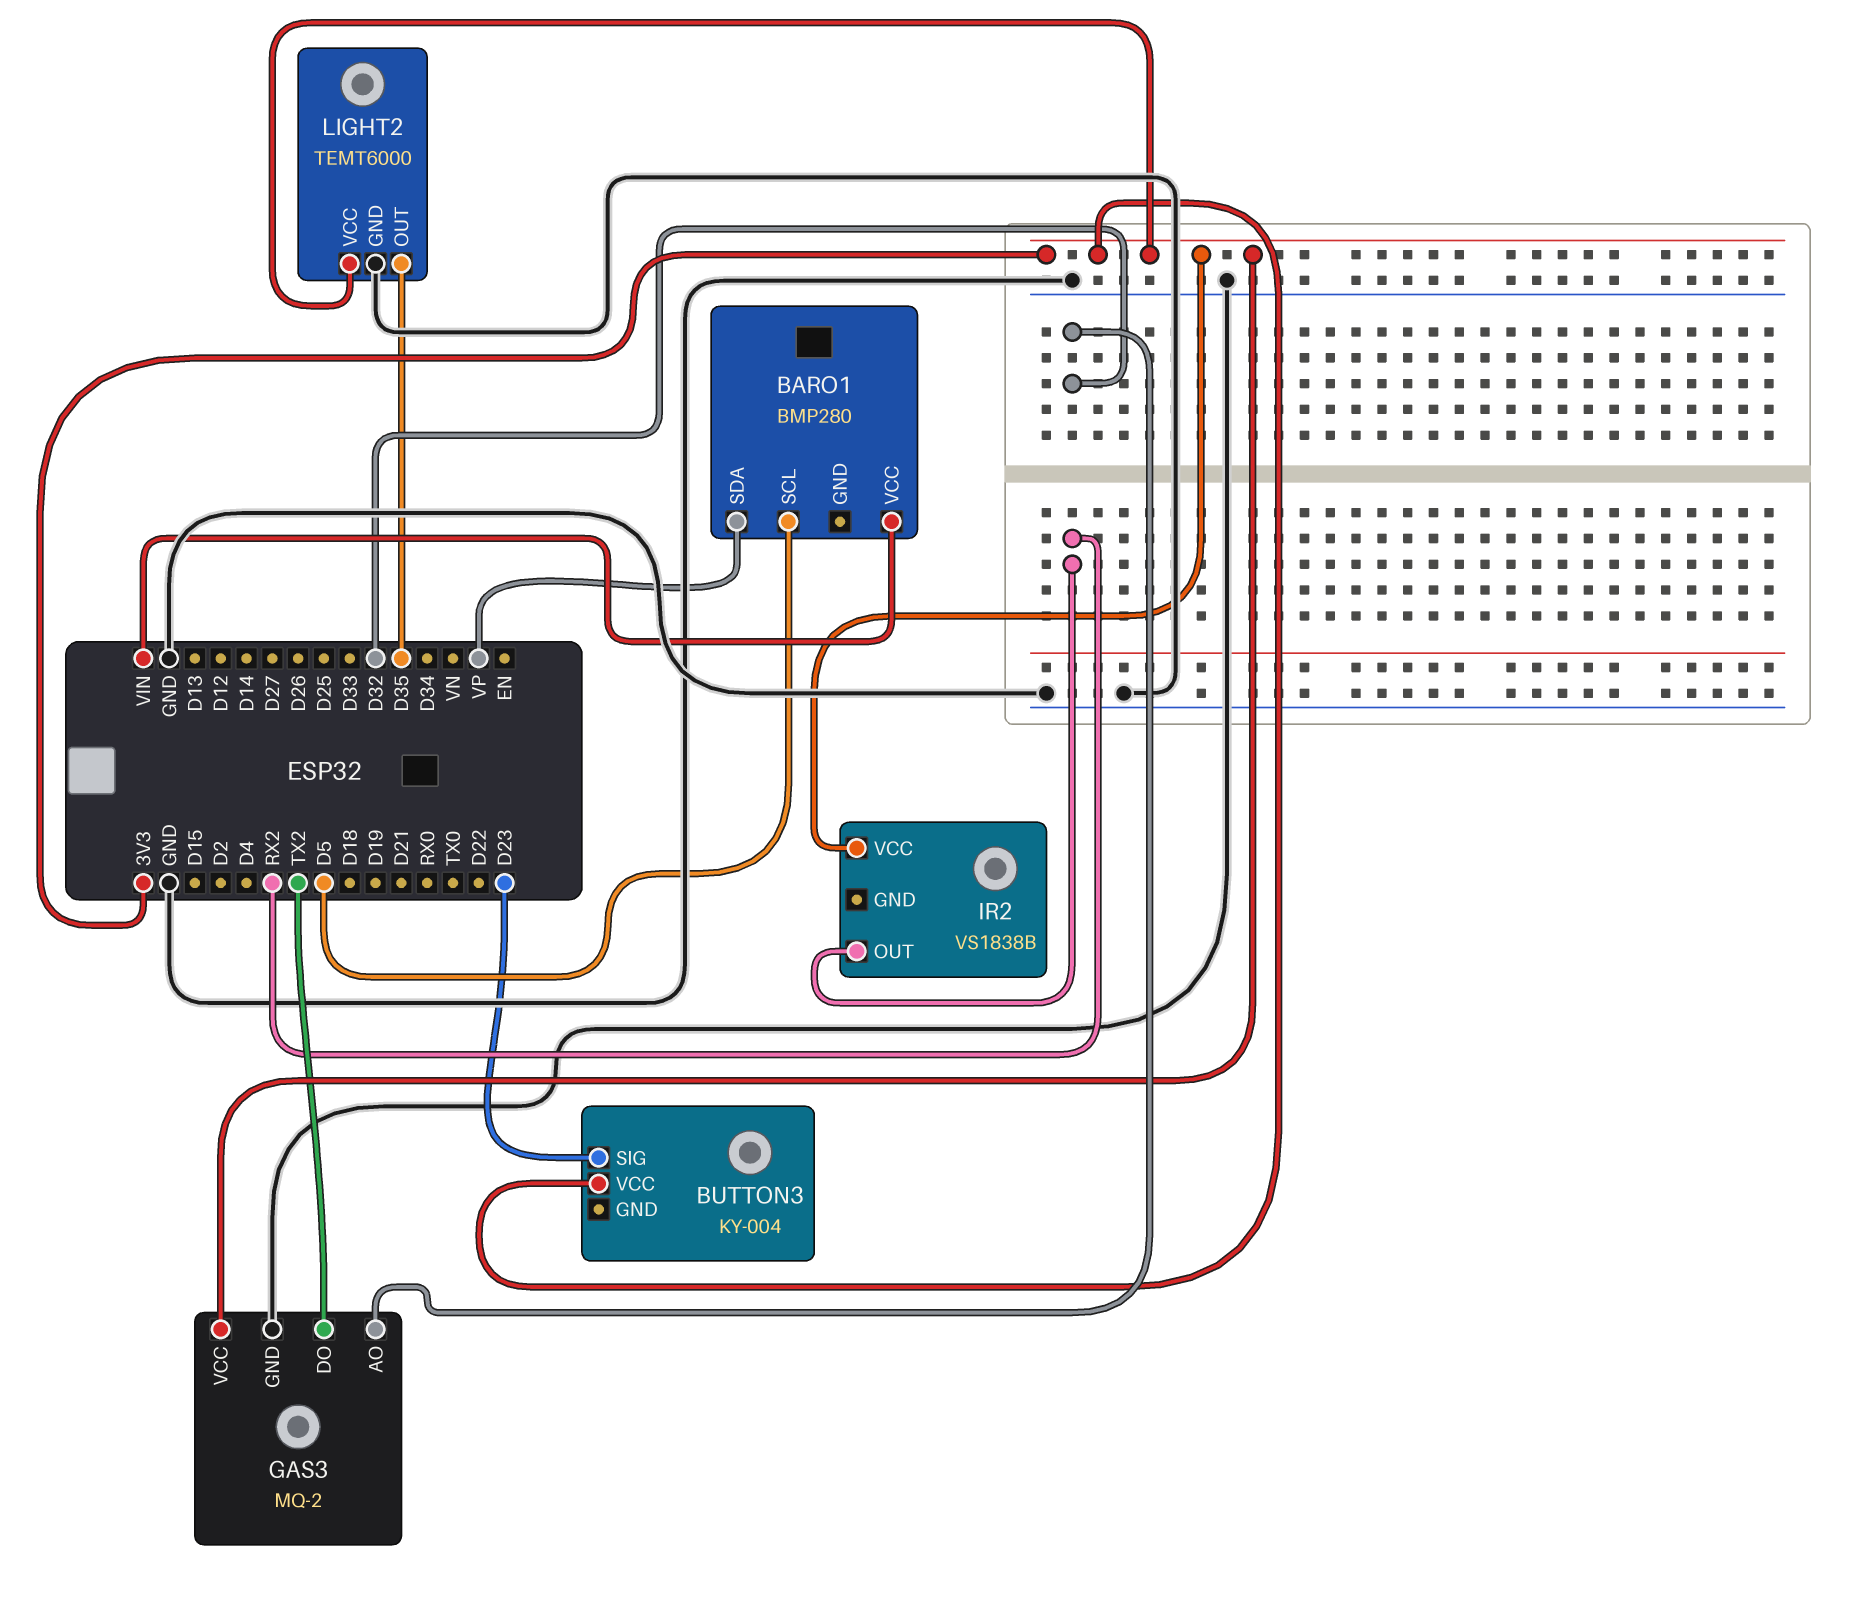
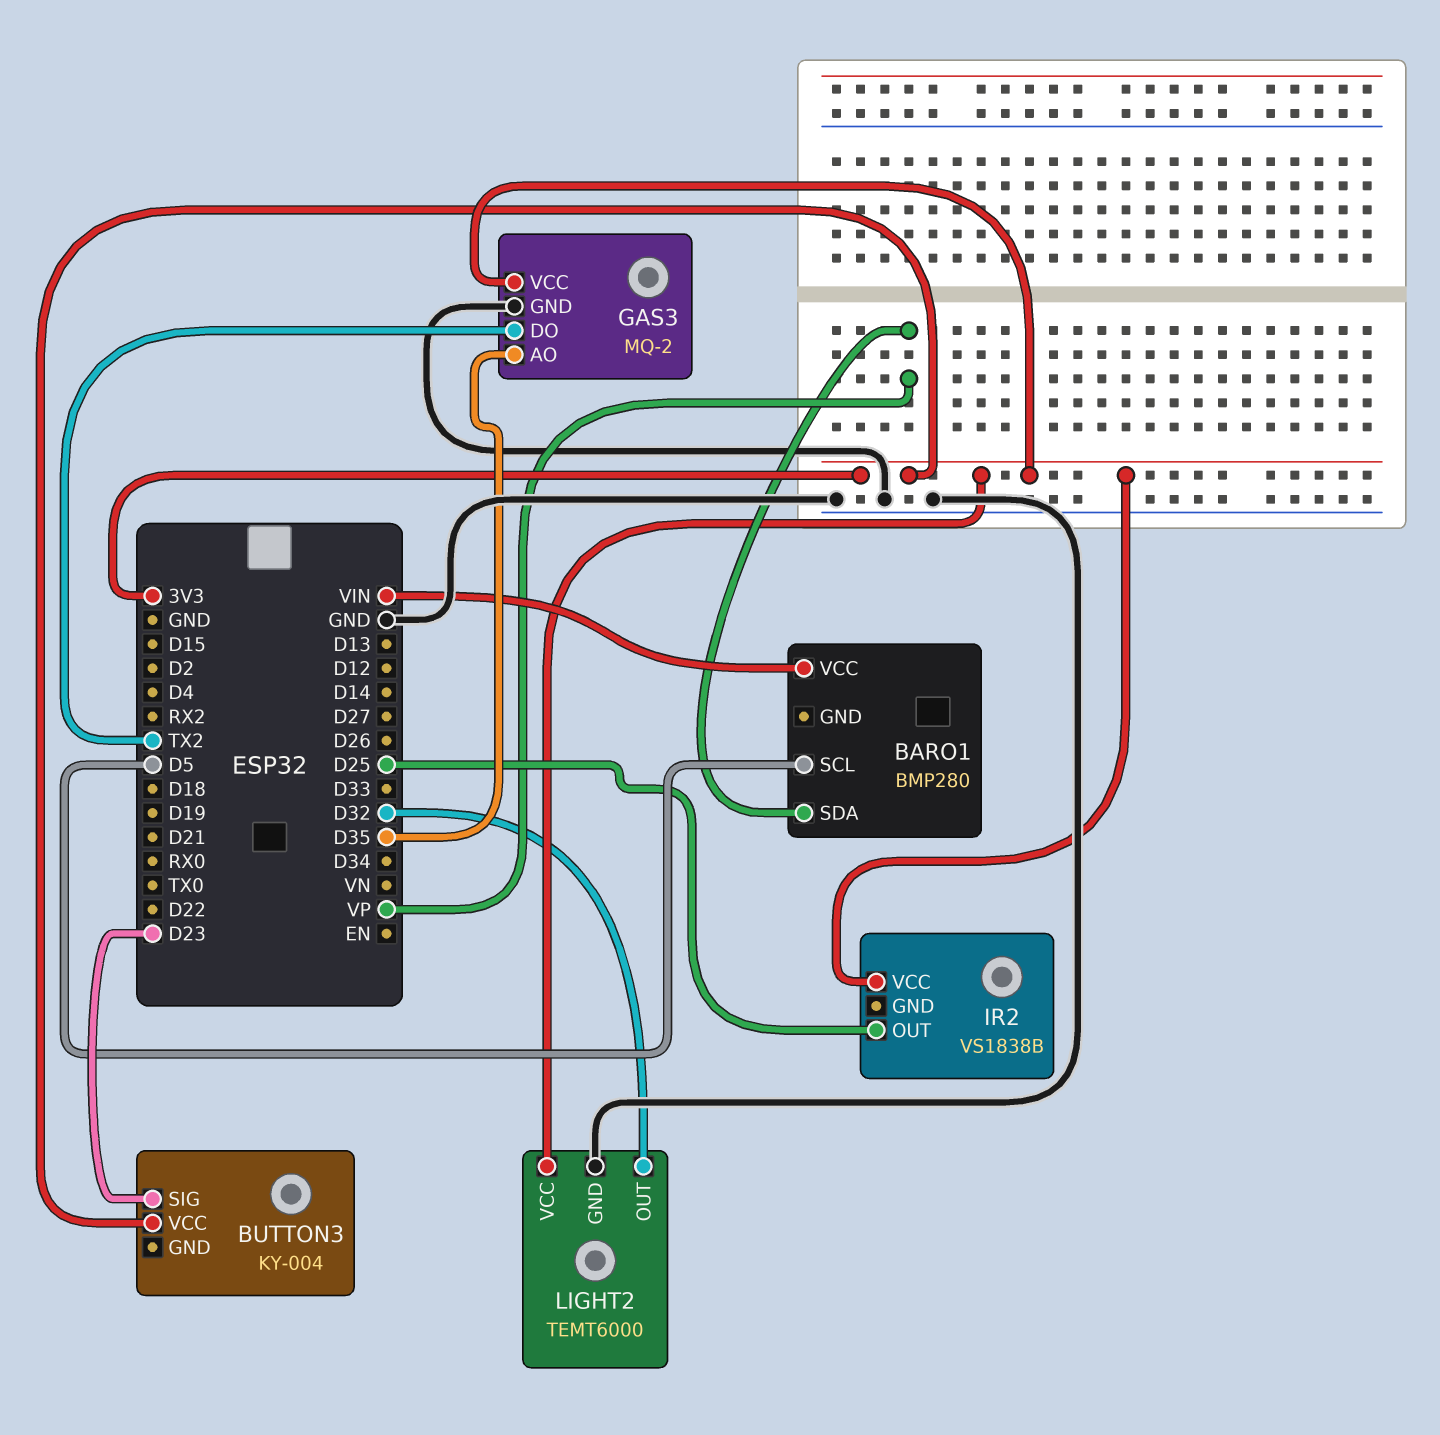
GAS3 pin AO: D32 -> D35
IR2 pin OUT: RX2 -> D25
LIGHT2 pin OUT: D35 -> D32

